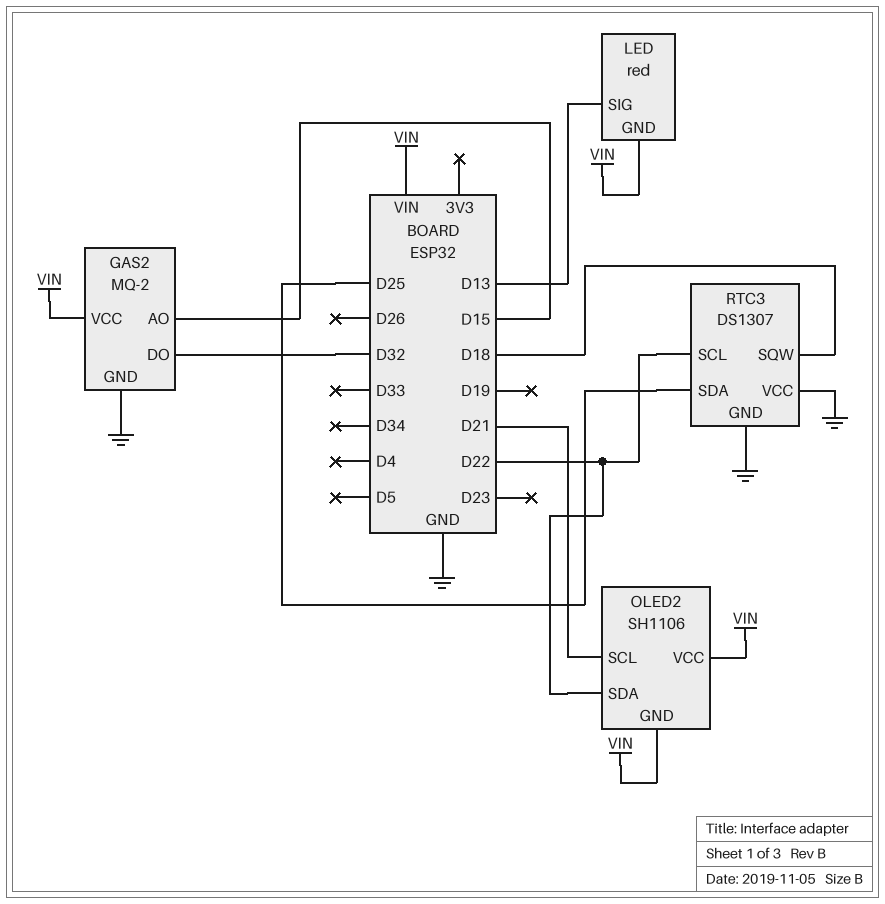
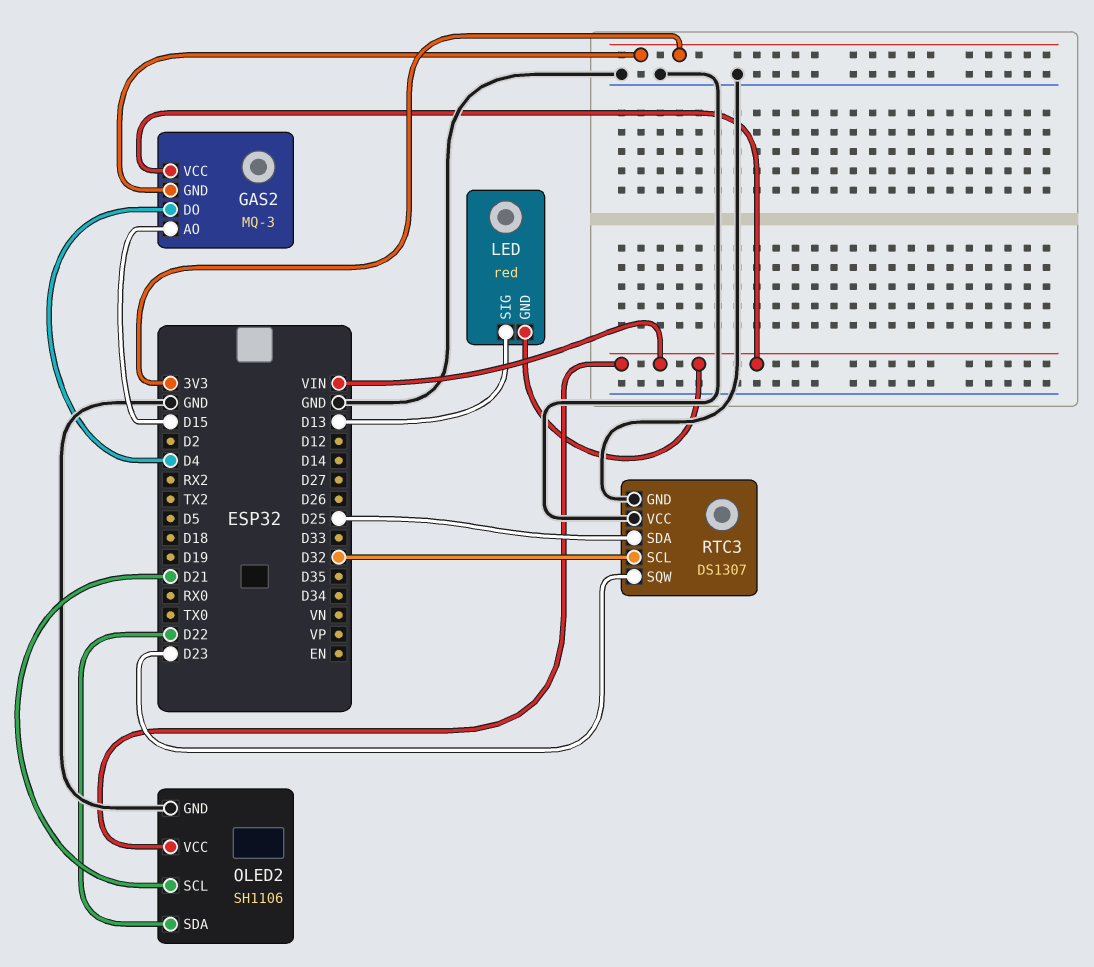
GAS2: MQ-2 -> MQ-3
GAS2 pin DO: D32 -> D4
GAS2 pin GND: GND -> 3V3
OLED2 pin GND: VIN -> GND
RTC3 pin SCL: D22 -> D32
RTC3 pin SQW: D18 -> D23

